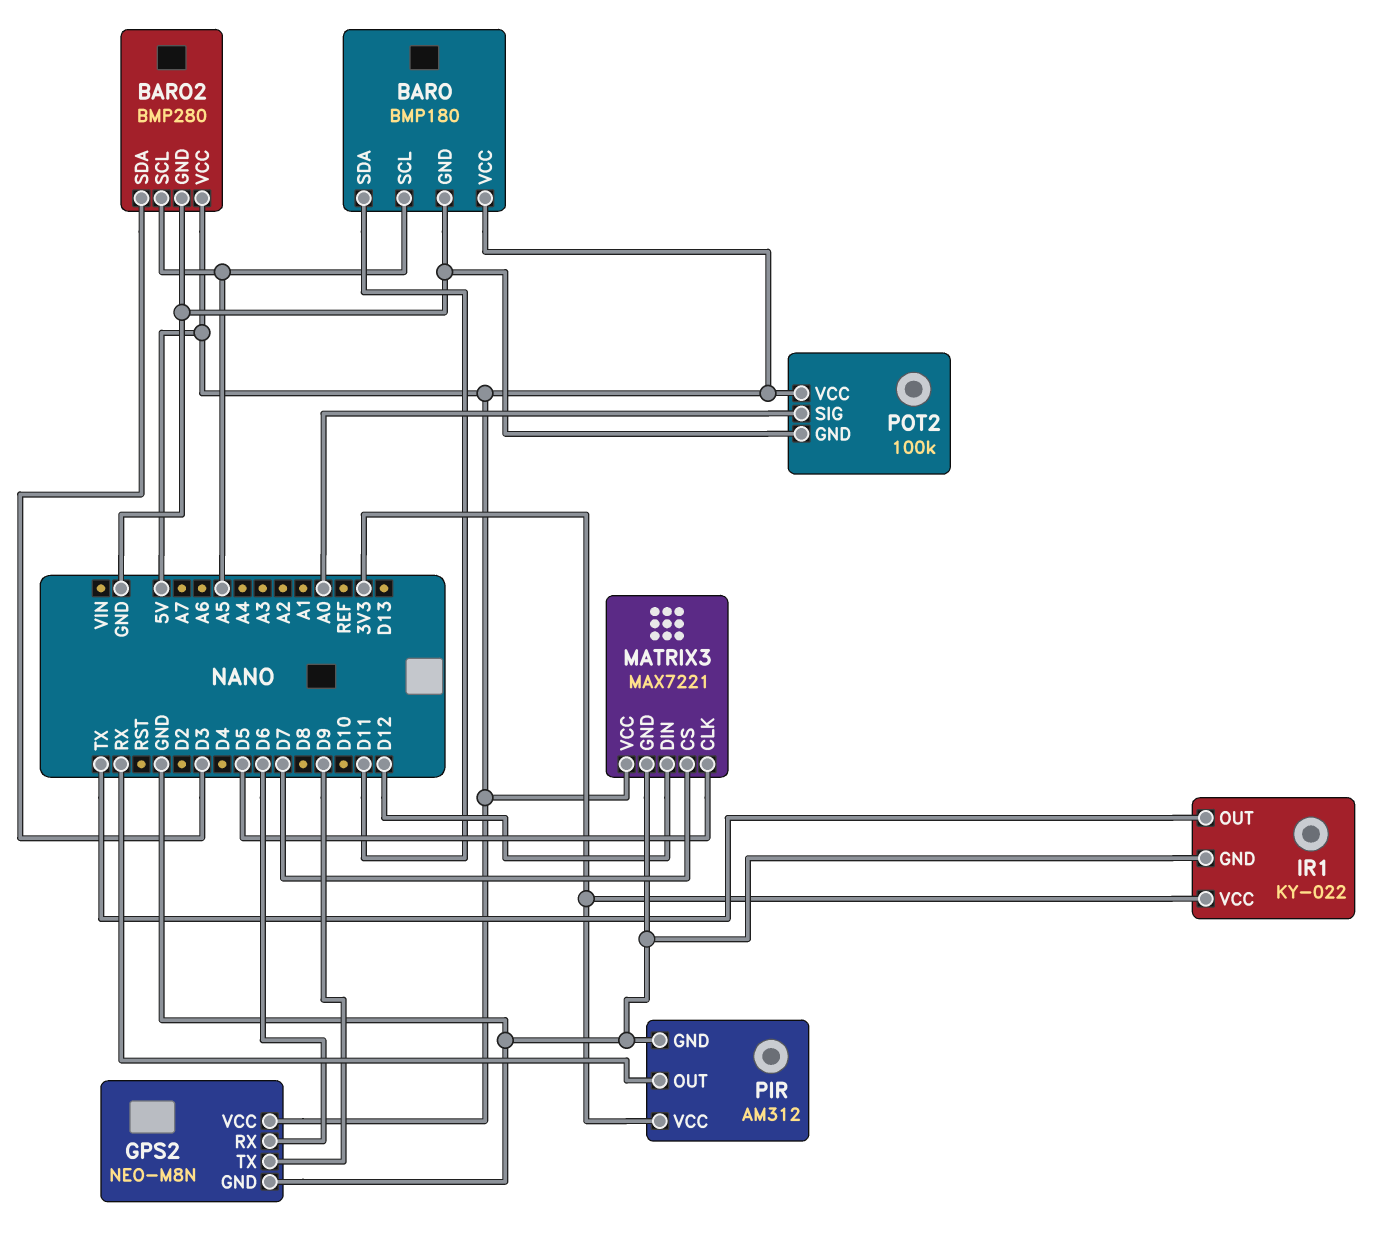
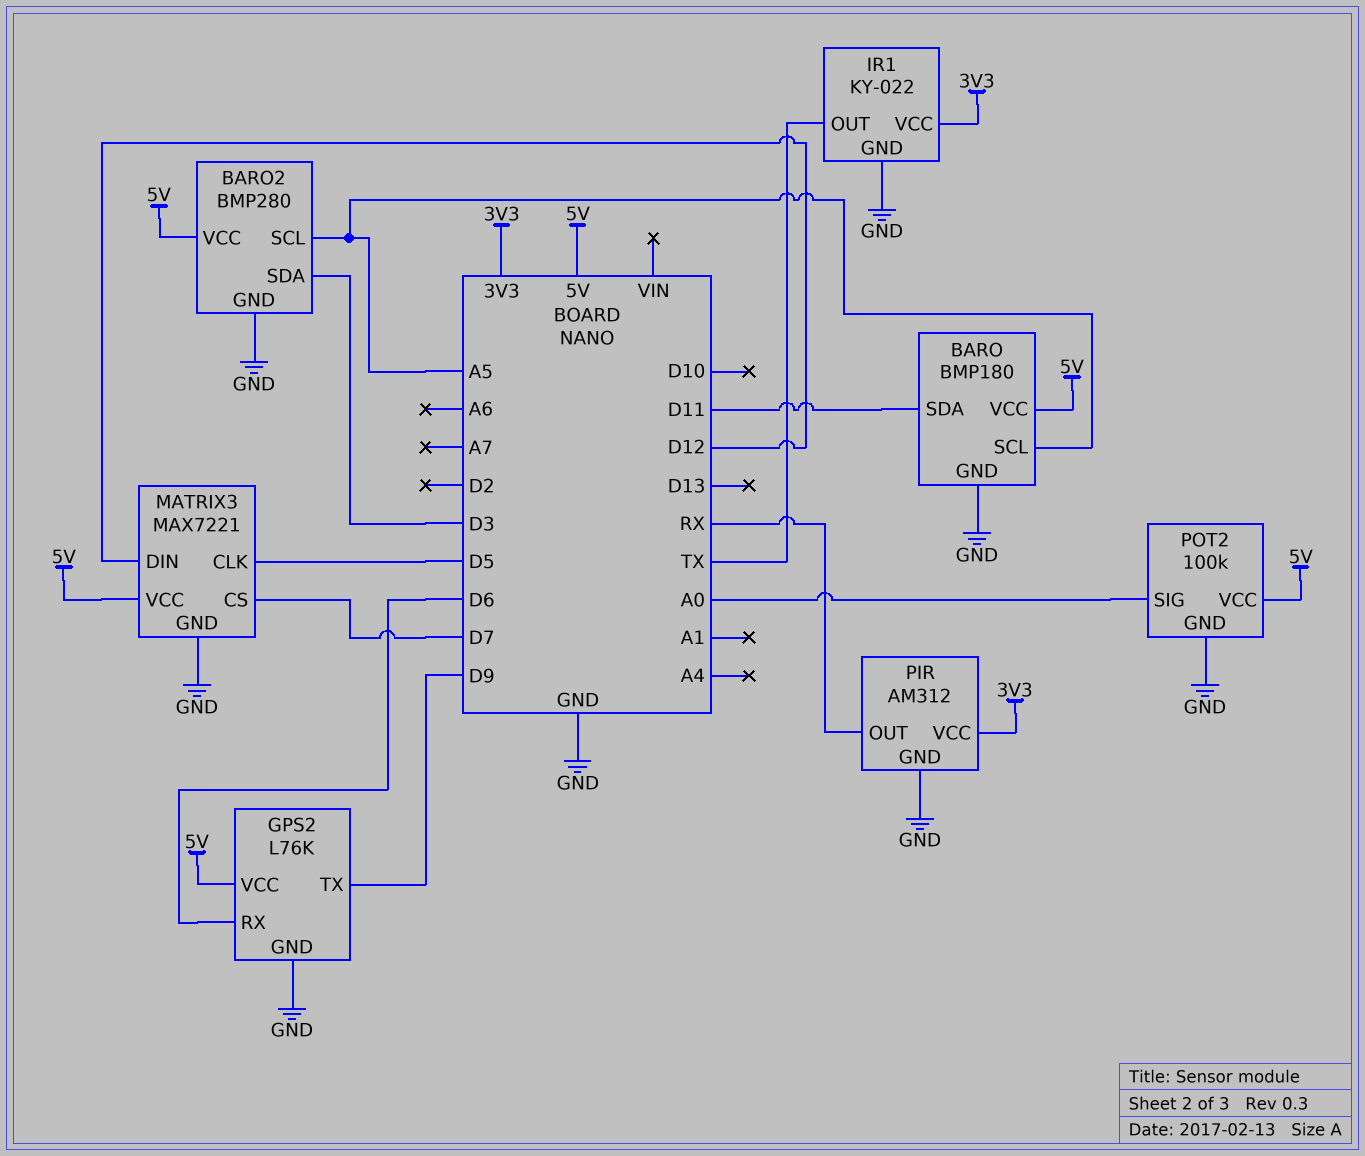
GPS2: NEO-M8N -> L76K

